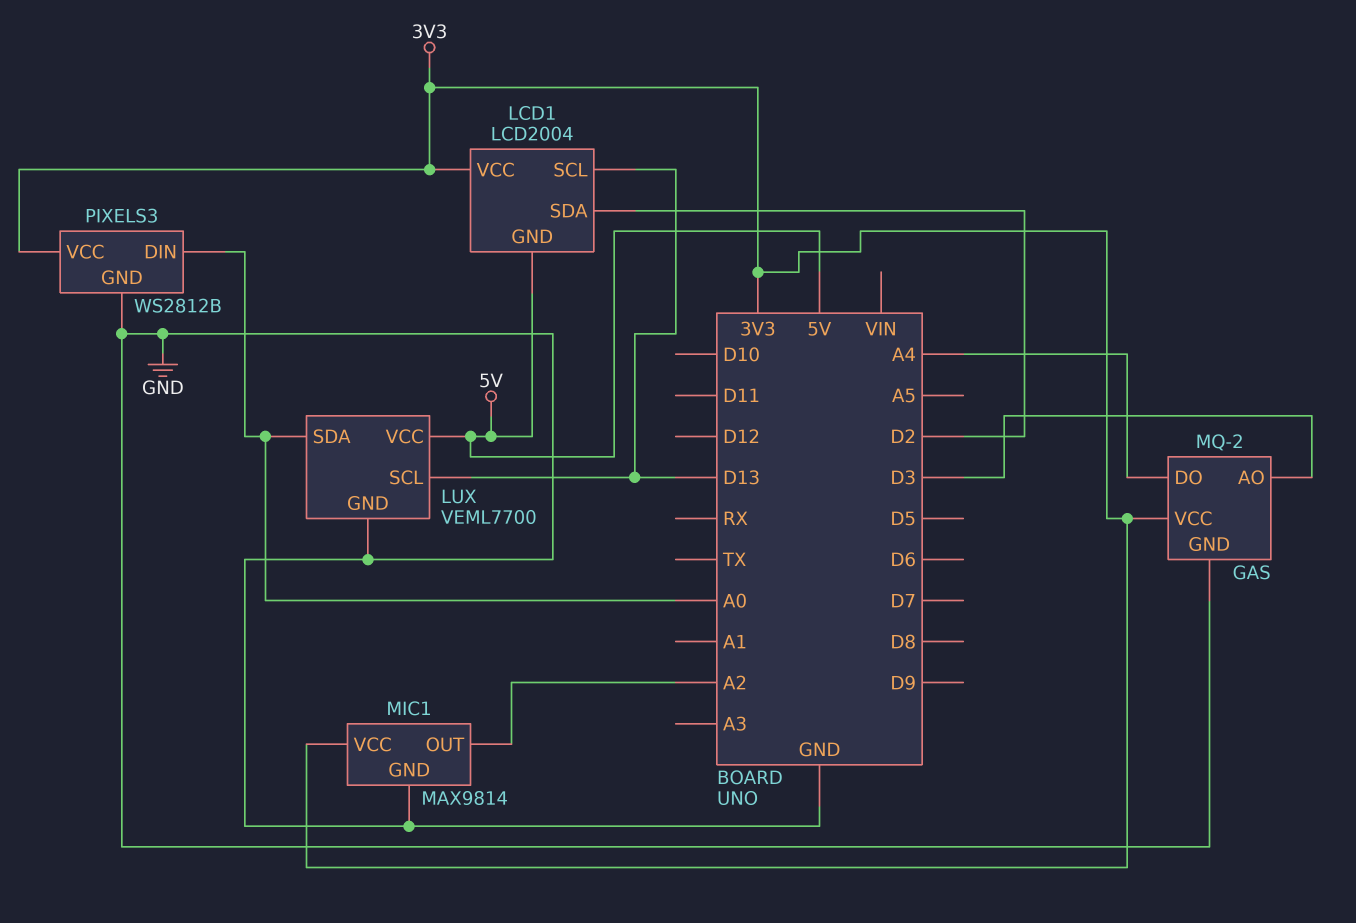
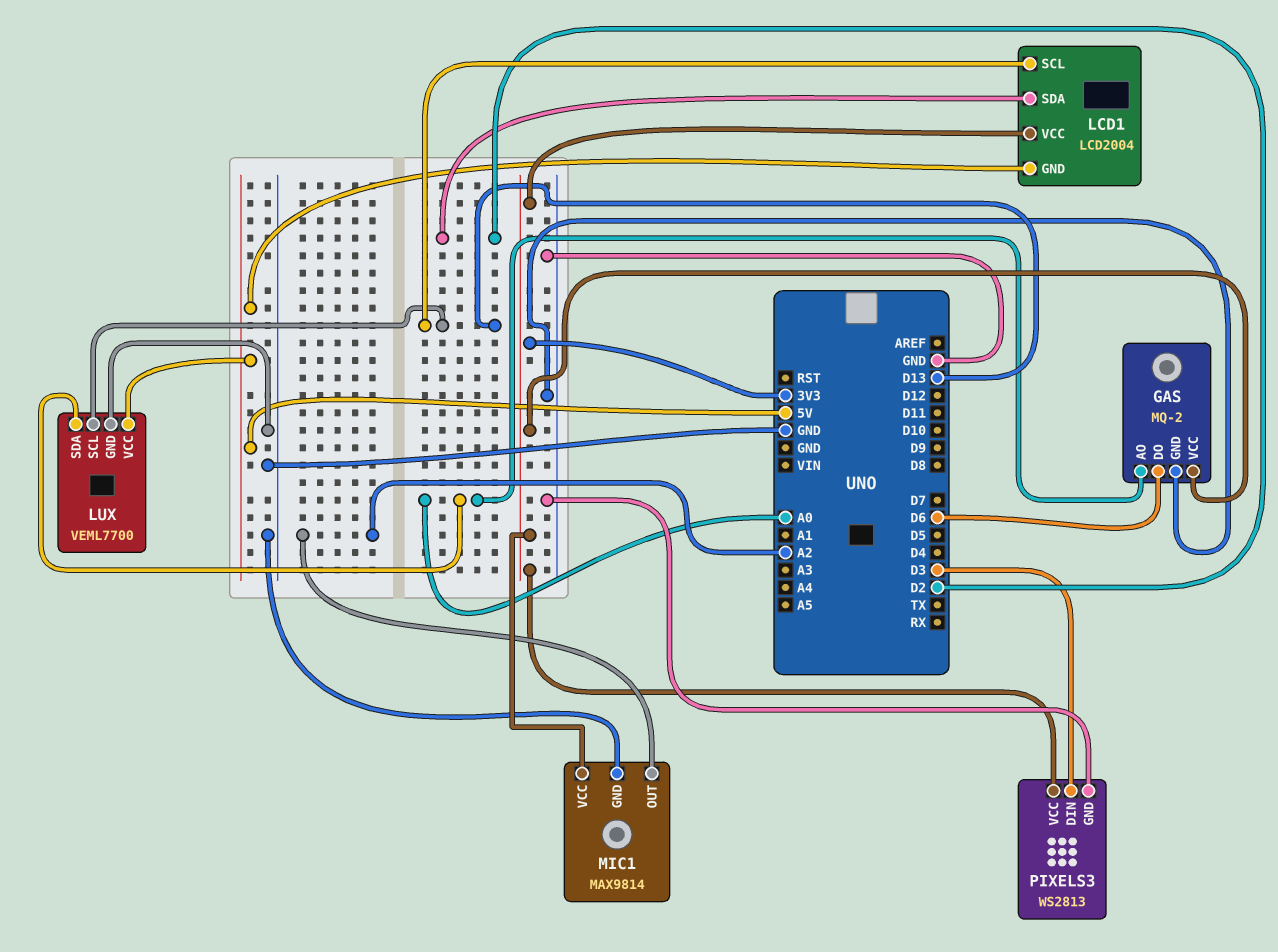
GAS pin AO: D3 -> A0
GAS pin DO: A4 -> D6
PIXELS3: WS2812B -> WS2813
PIXELS3 pin DIN: A0 -> D3

